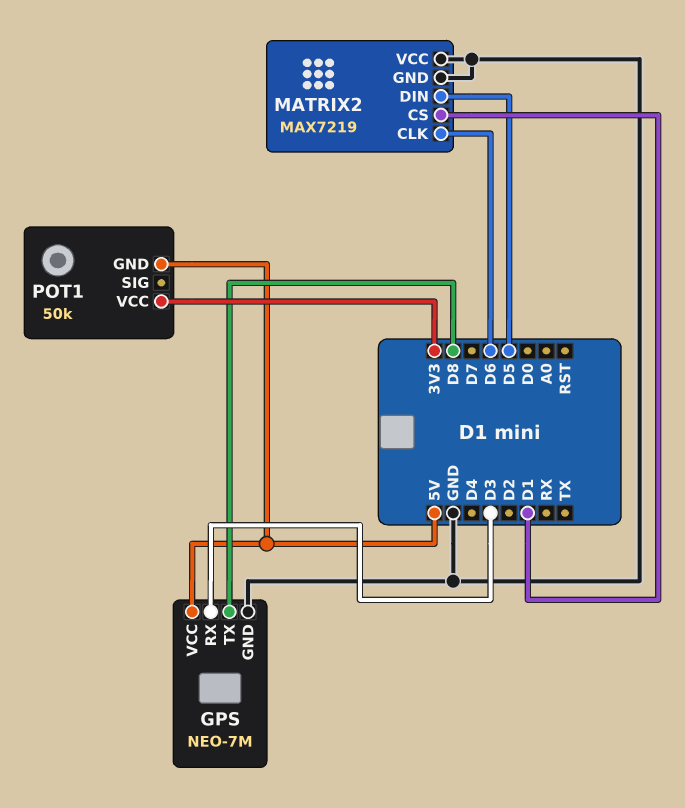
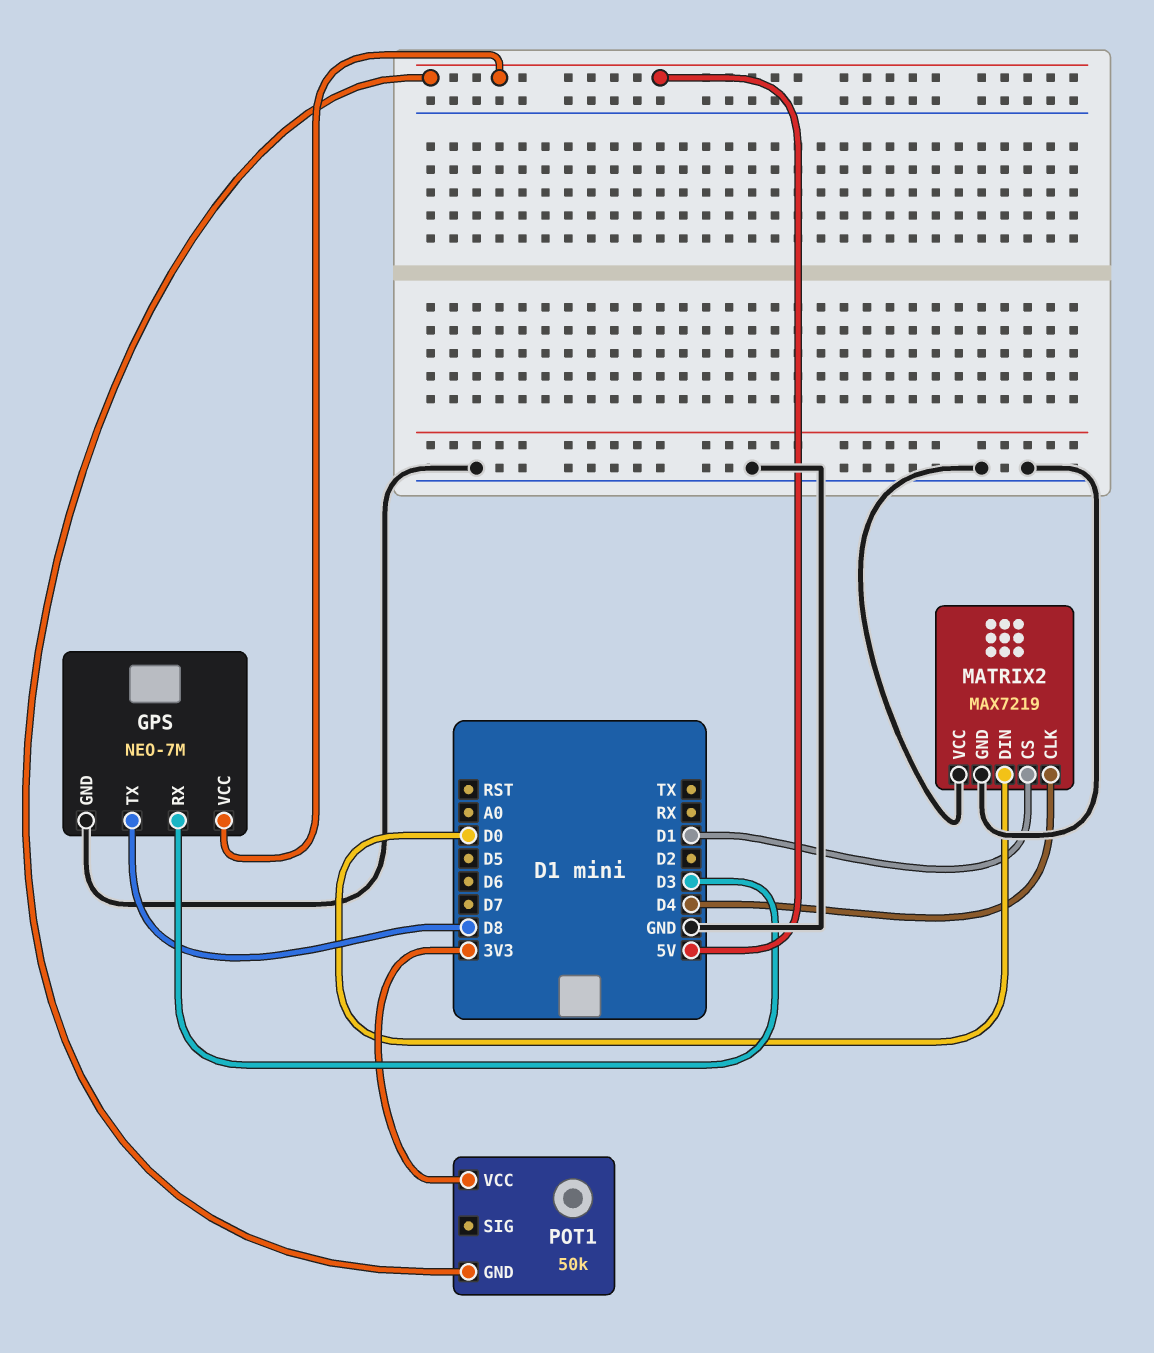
MATRIX2 pin CLK: D6 -> D4
MATRIX2 pin DIN: D5 -> D0

